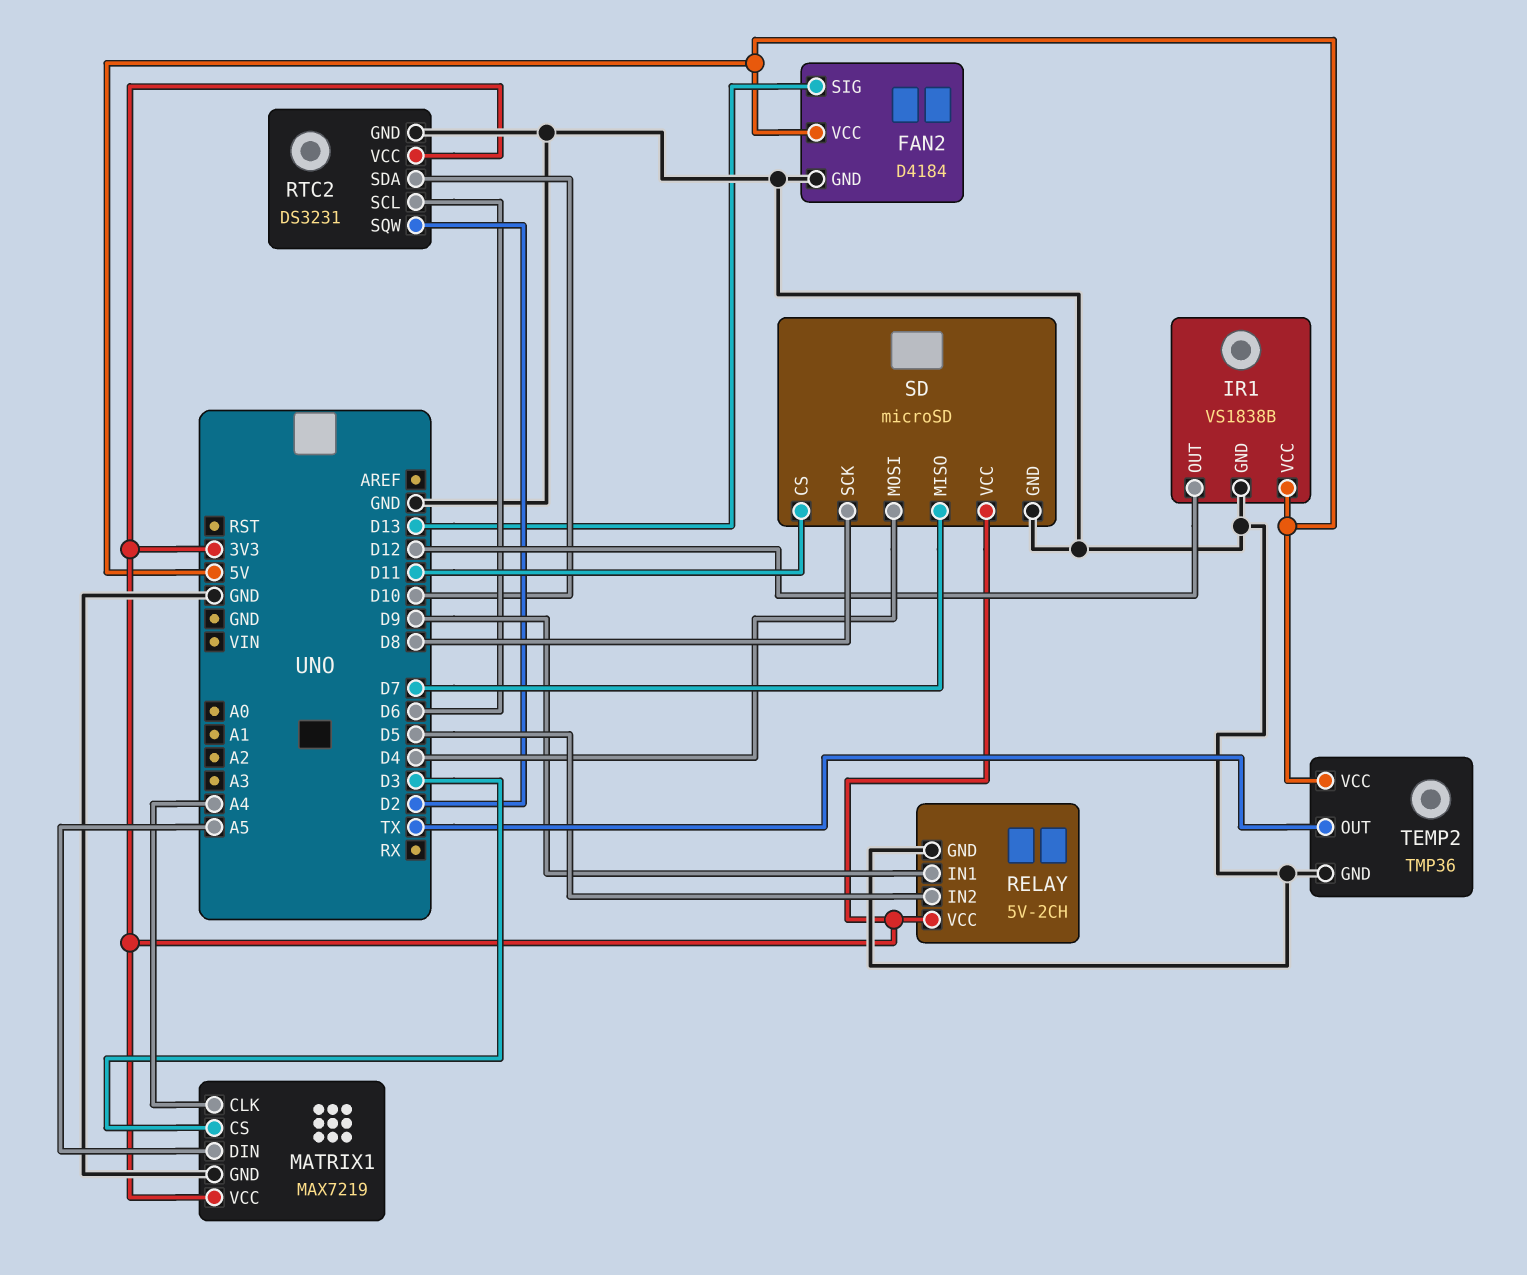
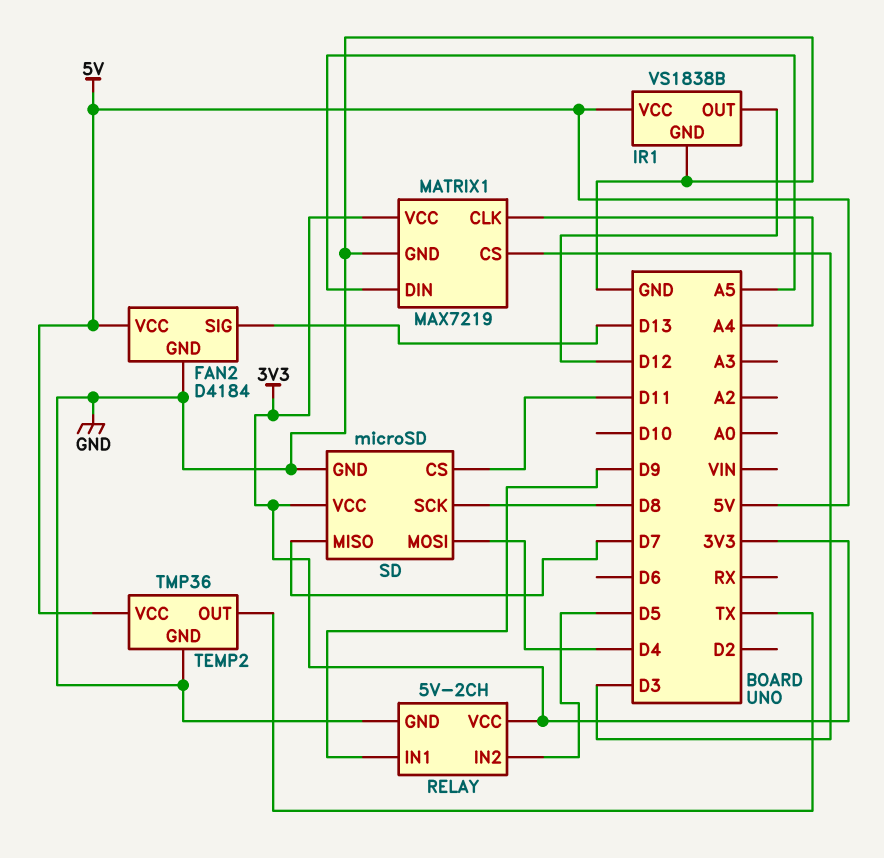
RTC2: DS3231 -> none
RTC2 pin GND: GND -> none
RTC2 pin SCL: D6 -> none
RTC2 pin SDA: D10 -> none
RTC2 pin SQW: D2 -> none
RTC2 pin VCC: 3V3 -> none

